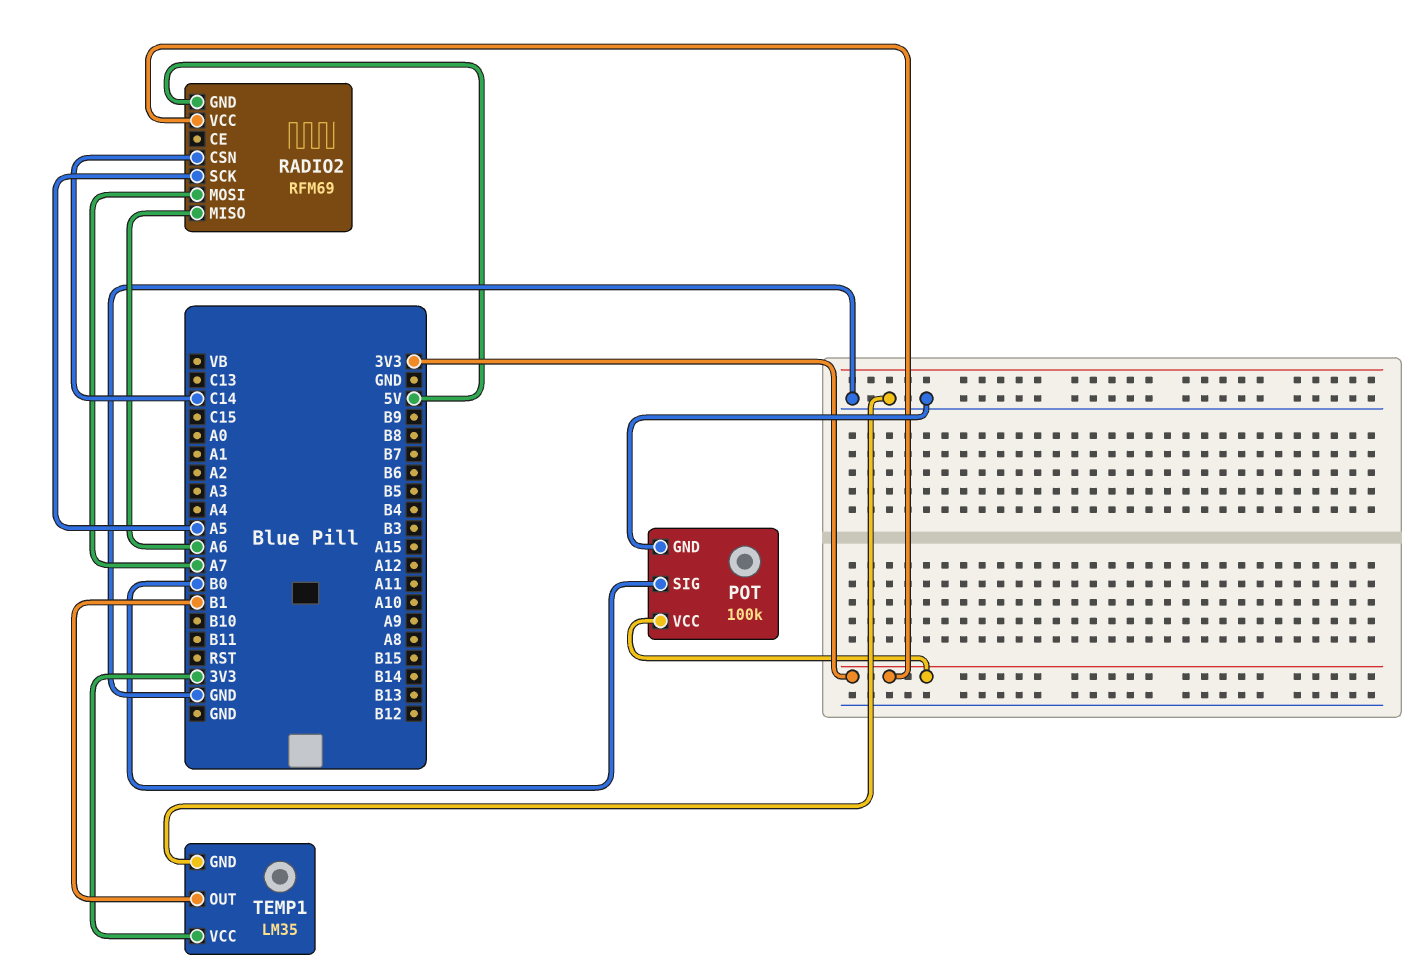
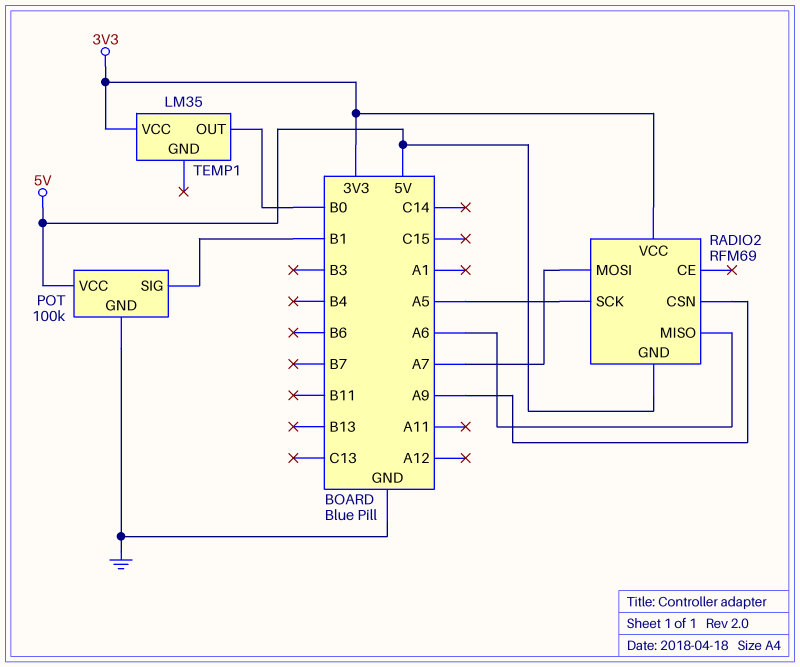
POT pin SIG: B0 -> B1
POT pin VCC: 3V3 -> 5V
RADIO2 pin CSN: C14 -> A9
TEMP1 pin GND: GND -> none
TEMP1 pin OUT: B1 -> B0

